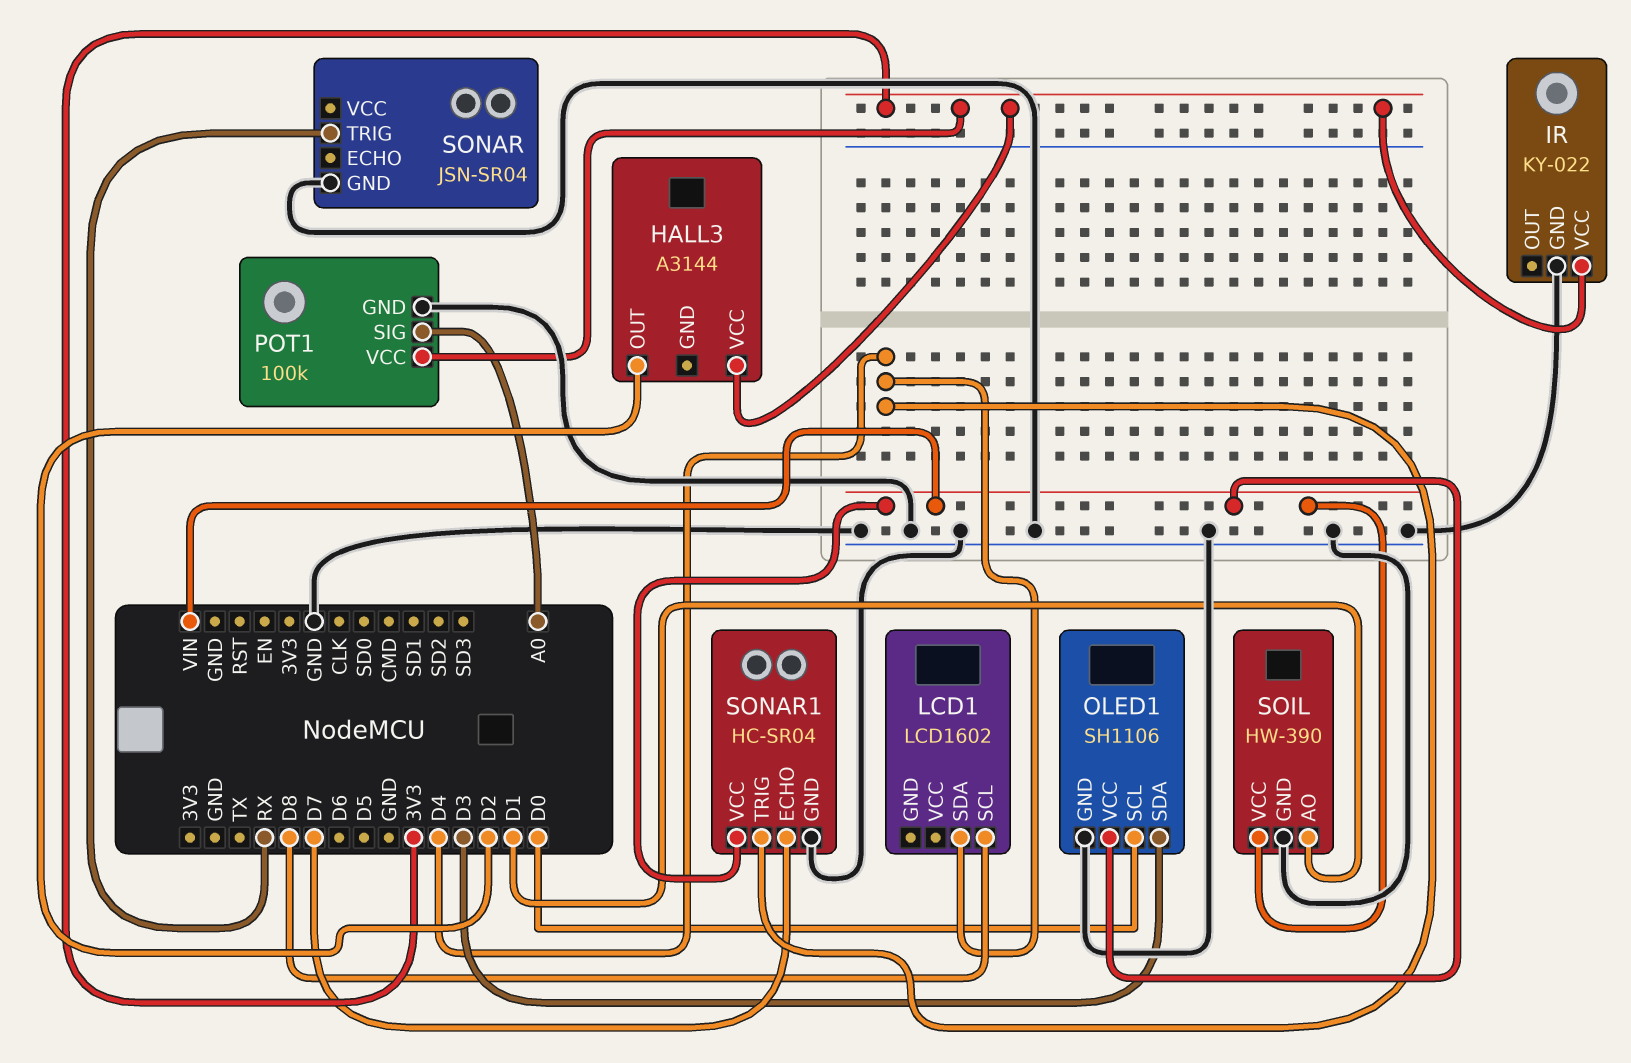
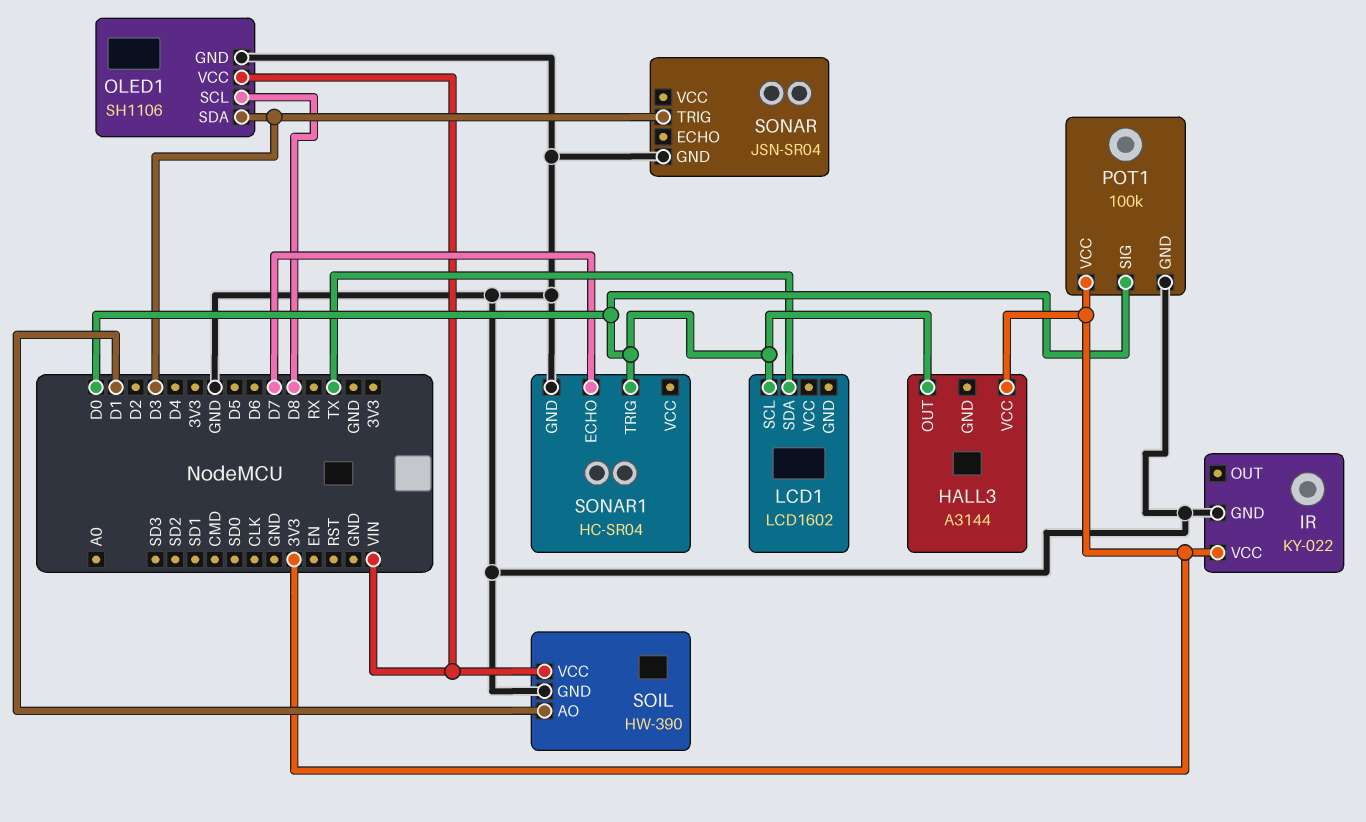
HALL3 pin OUT: D2 -> D0
LCD1 pin SCL: D8 -> D0
LCD1 pin SDA: D4 -> TX
OLED1 pin SCL: D0 -> D8
POT1 pin SIG: A0 -> D0
SONAR pin TRIG: RX -> D3
SONAR1 pin TRIG: D4 -> D0
SONAR1 pin VCC: VIN -> none

